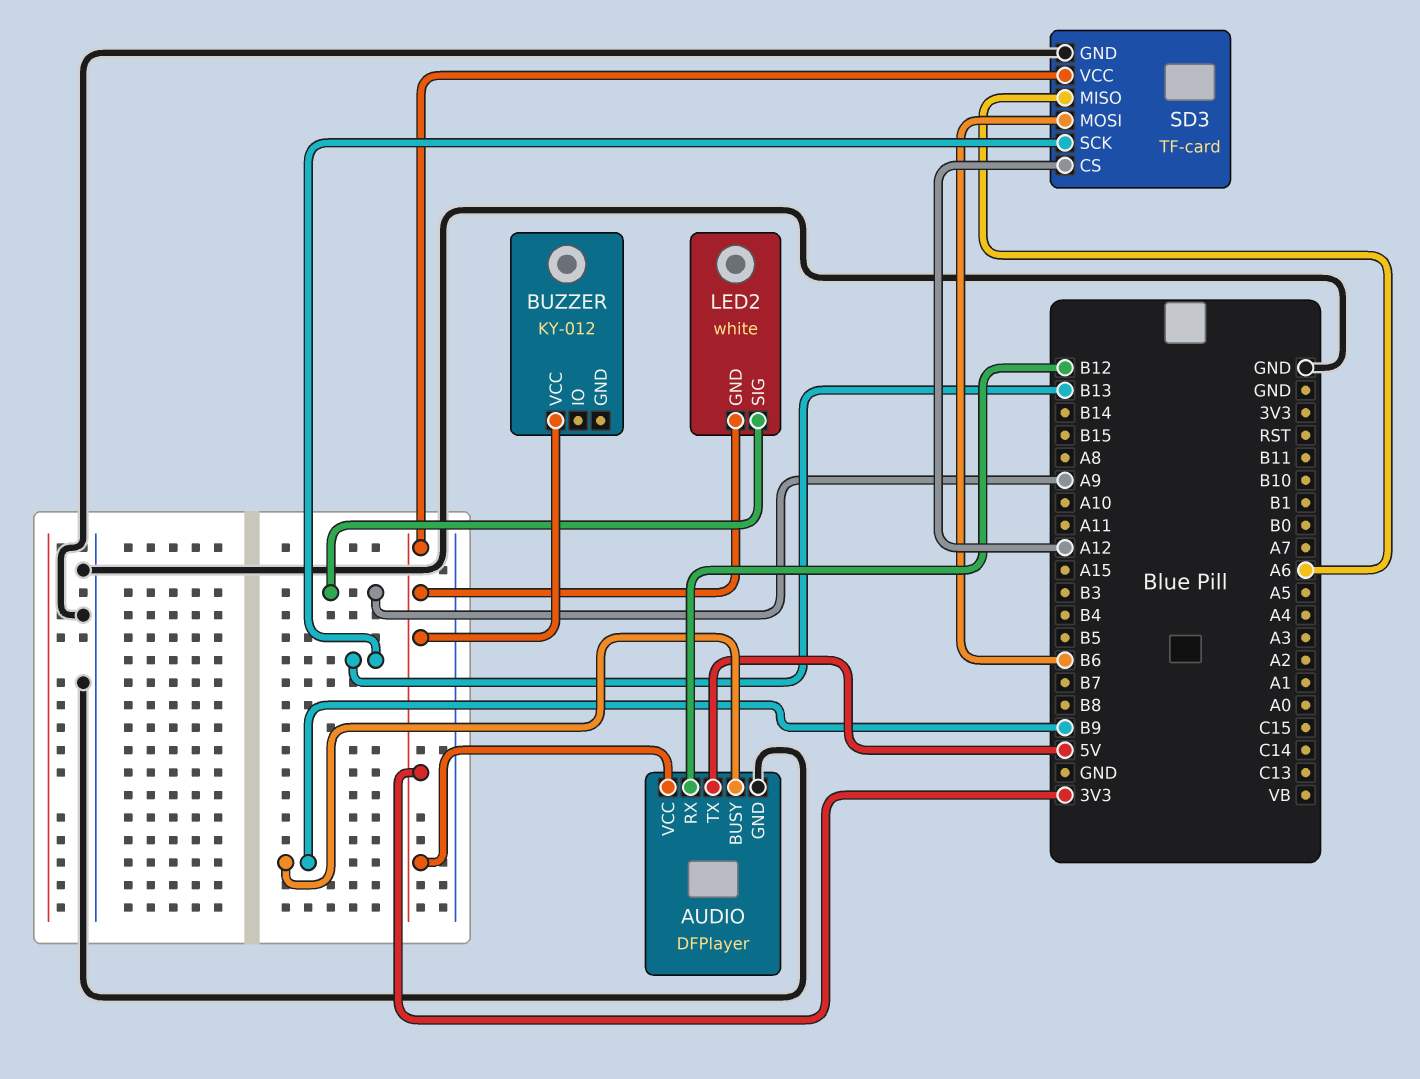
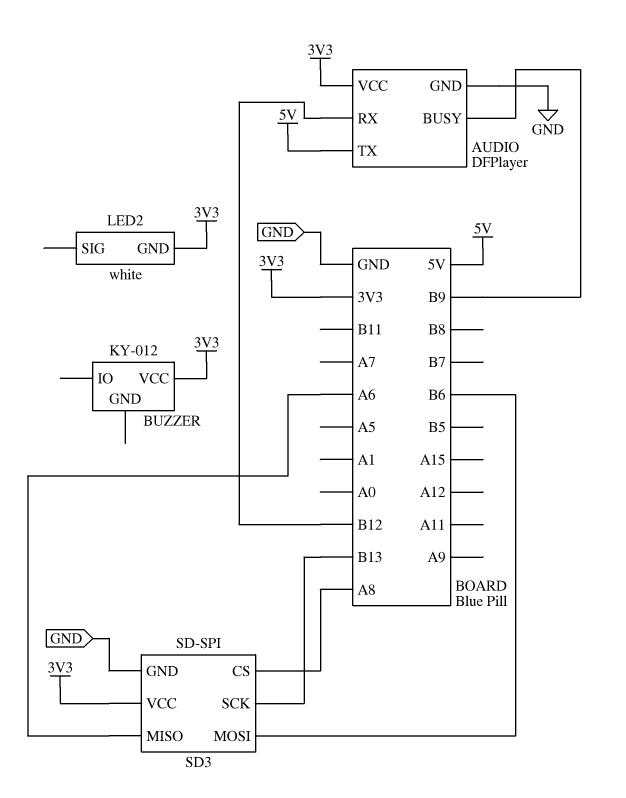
LED2 pin SIG: A9 -> none
SD3: TF-card -> SD-SPI
SD3 pin CS: A12 -> A8

